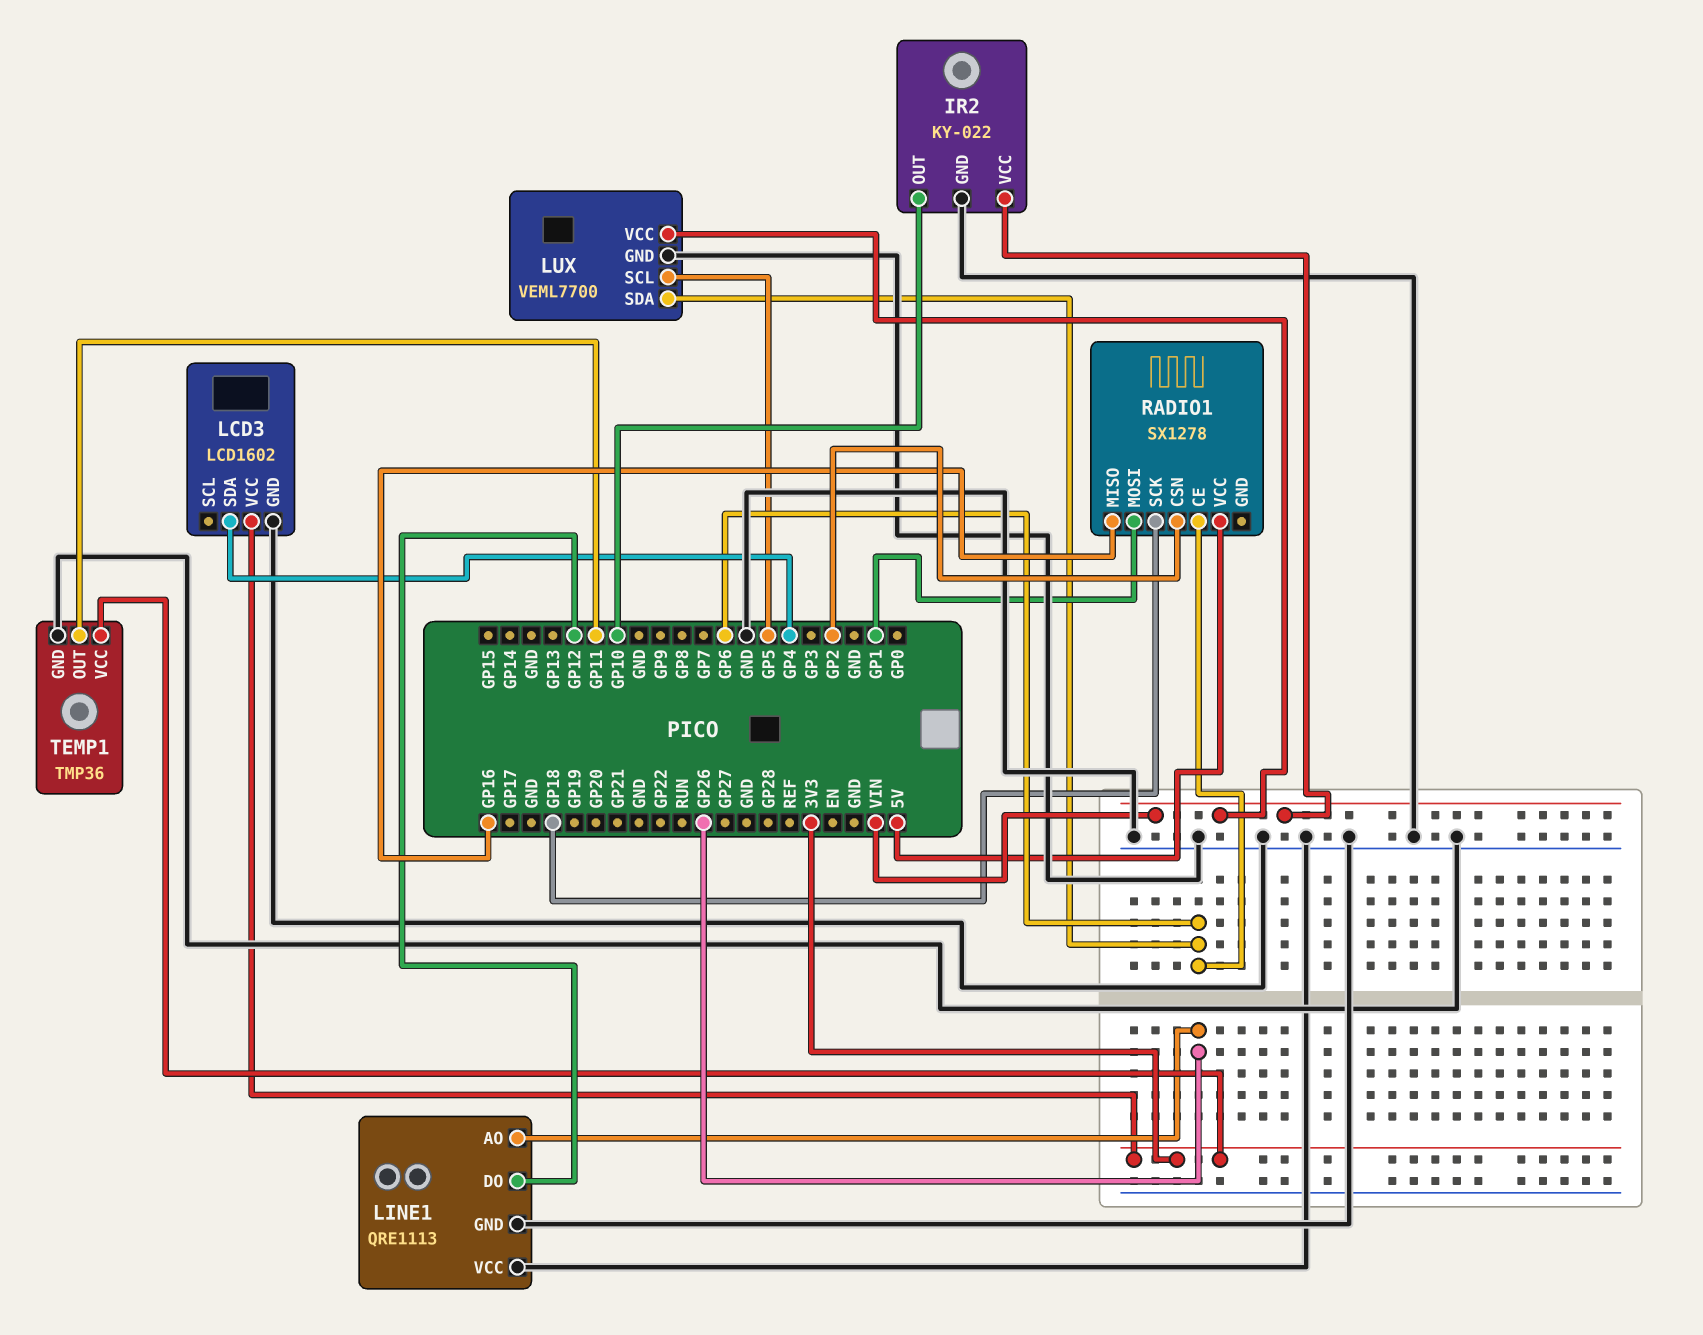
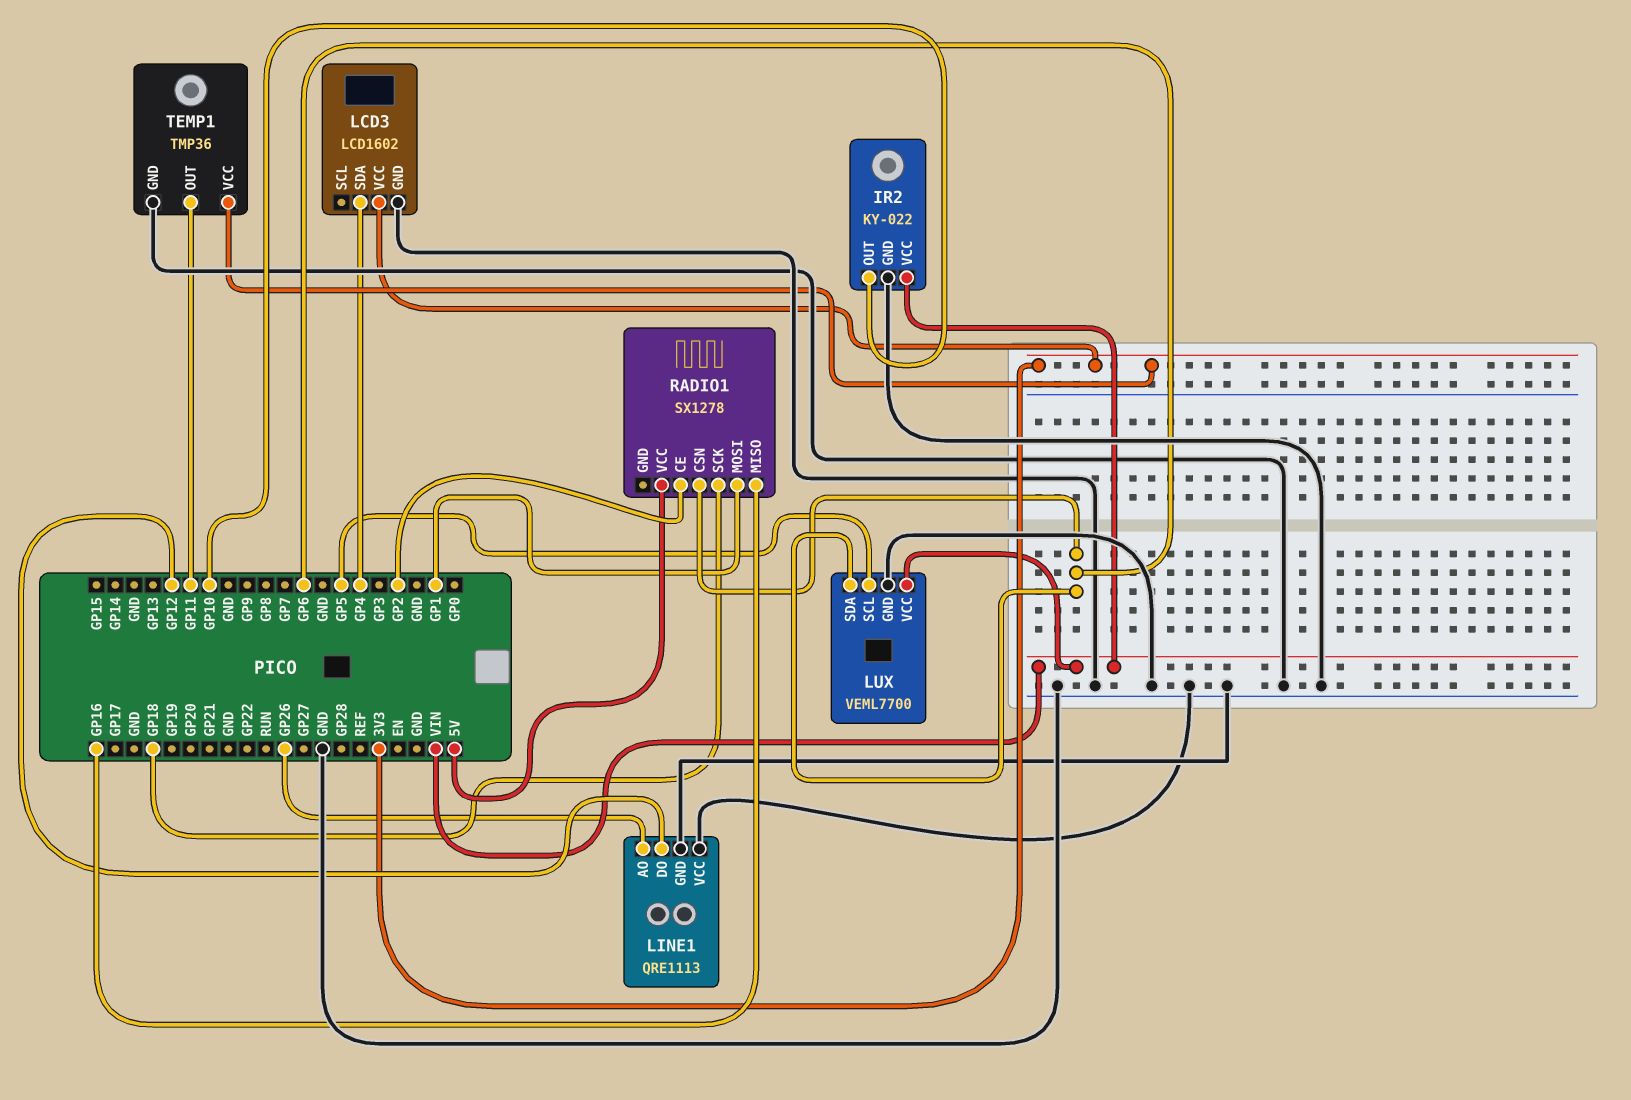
RADIO1 pin CE: GP6 -> GP2
RADIO1 pin CSN: GP2 -> GP6

